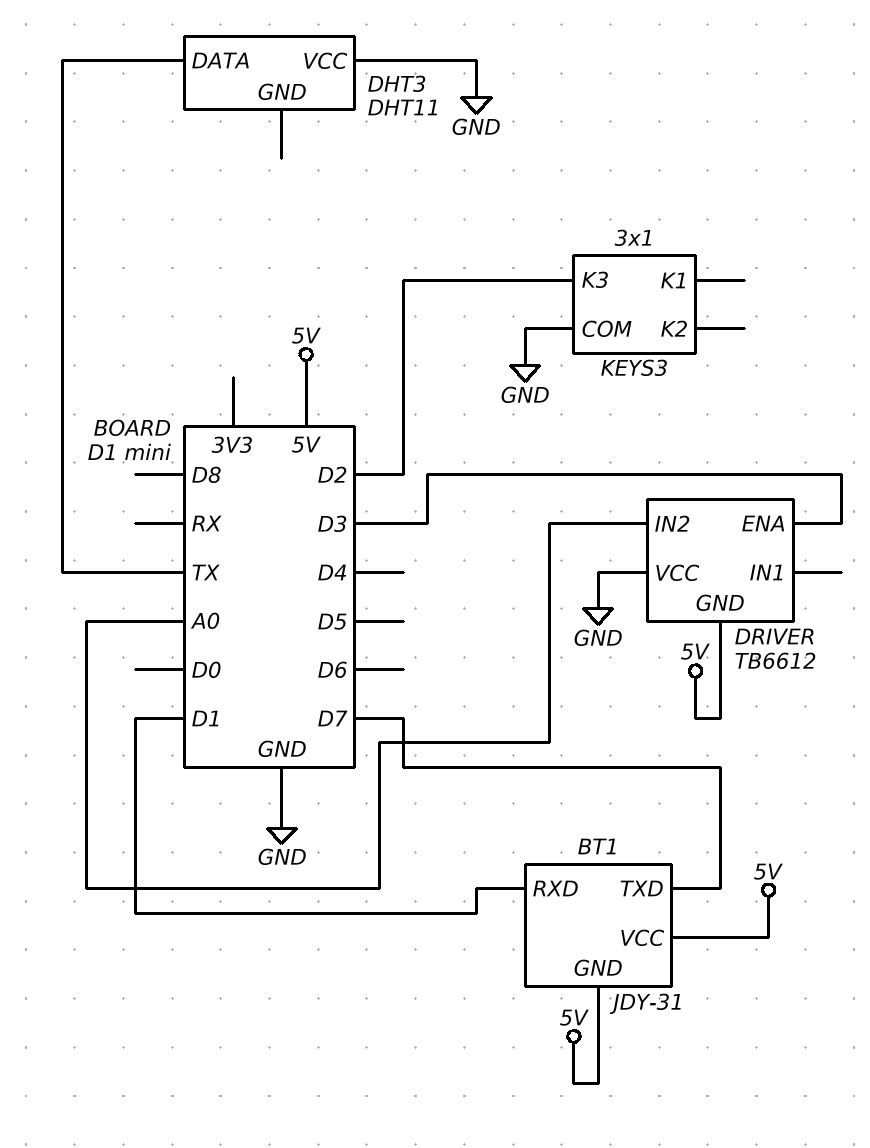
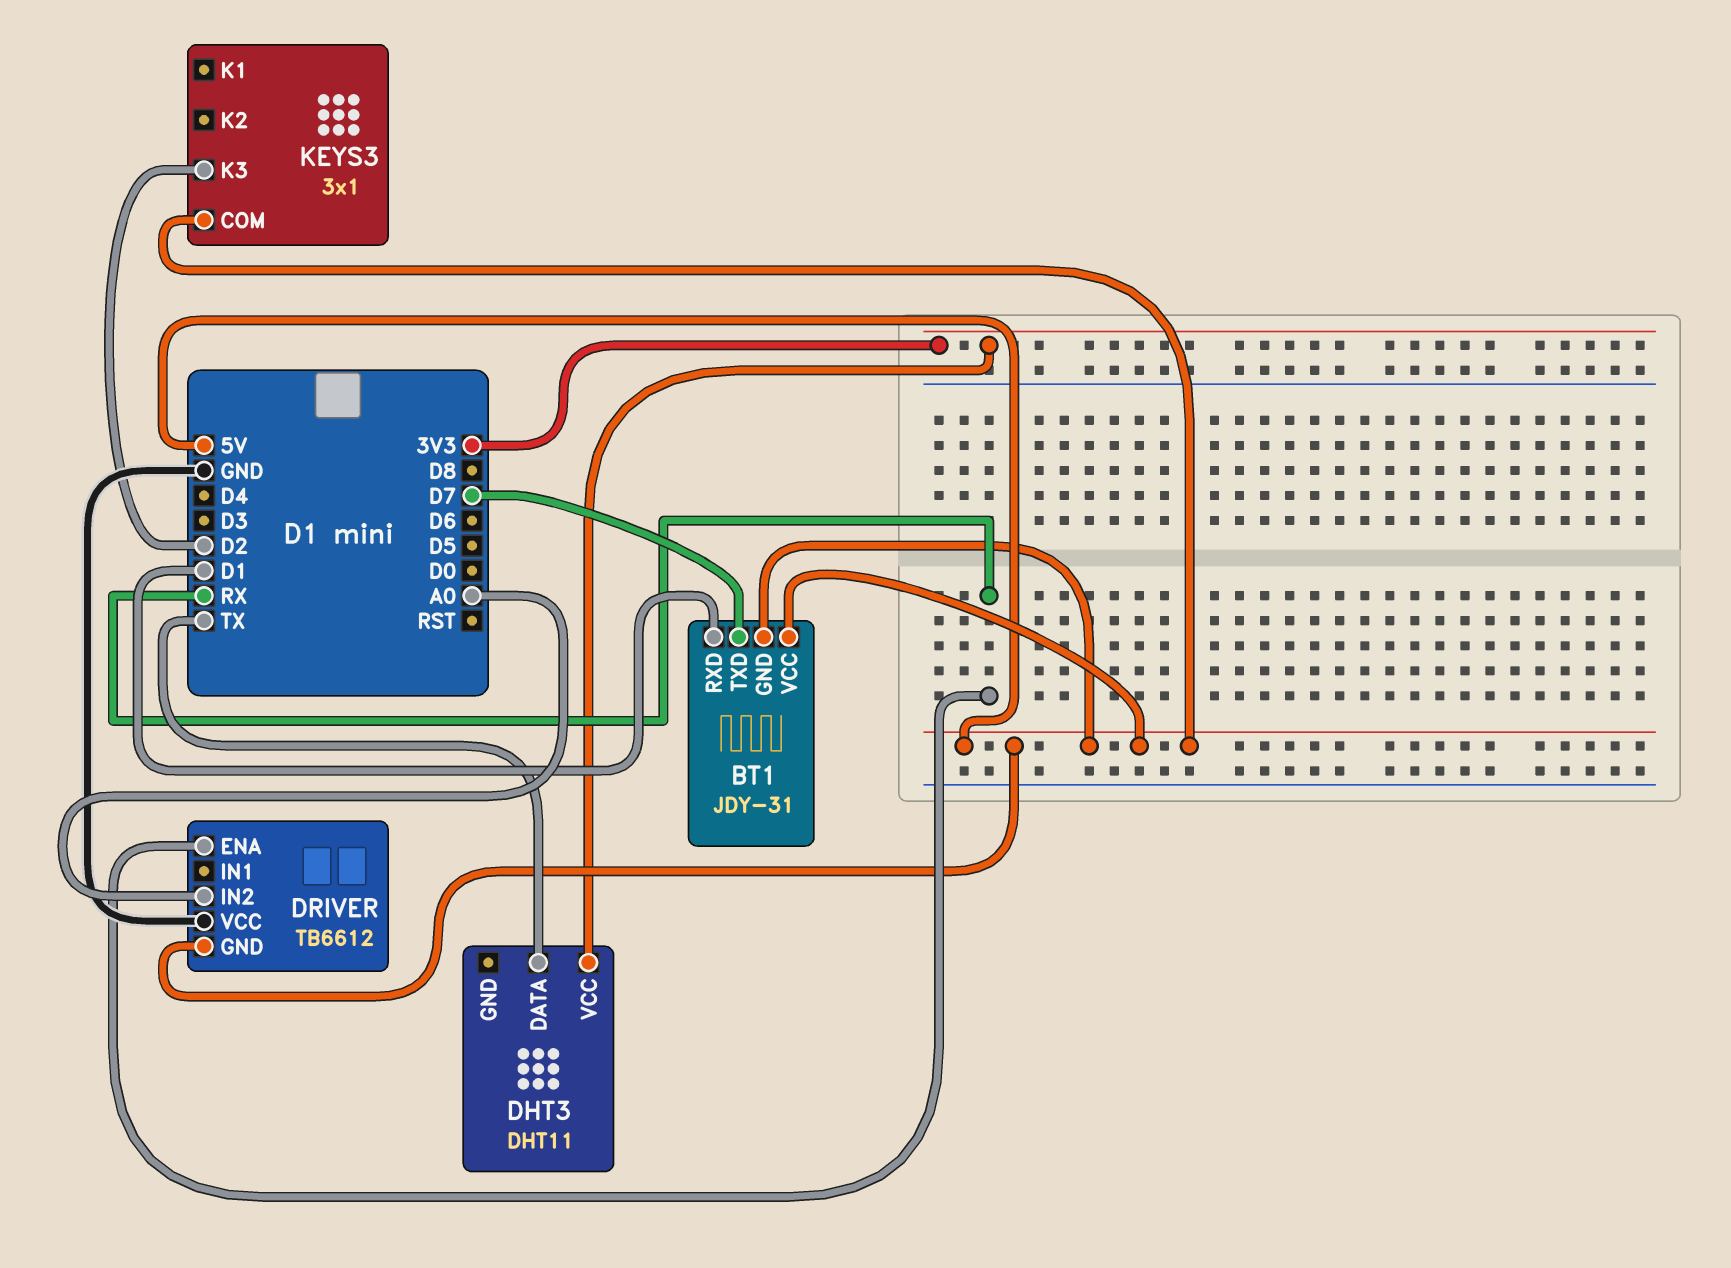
DHT3 pin VCC: GND -> 3V3
DRIVER pin ENA: D3 -> RX
KEYS3 pin COM: GND -> 5V

